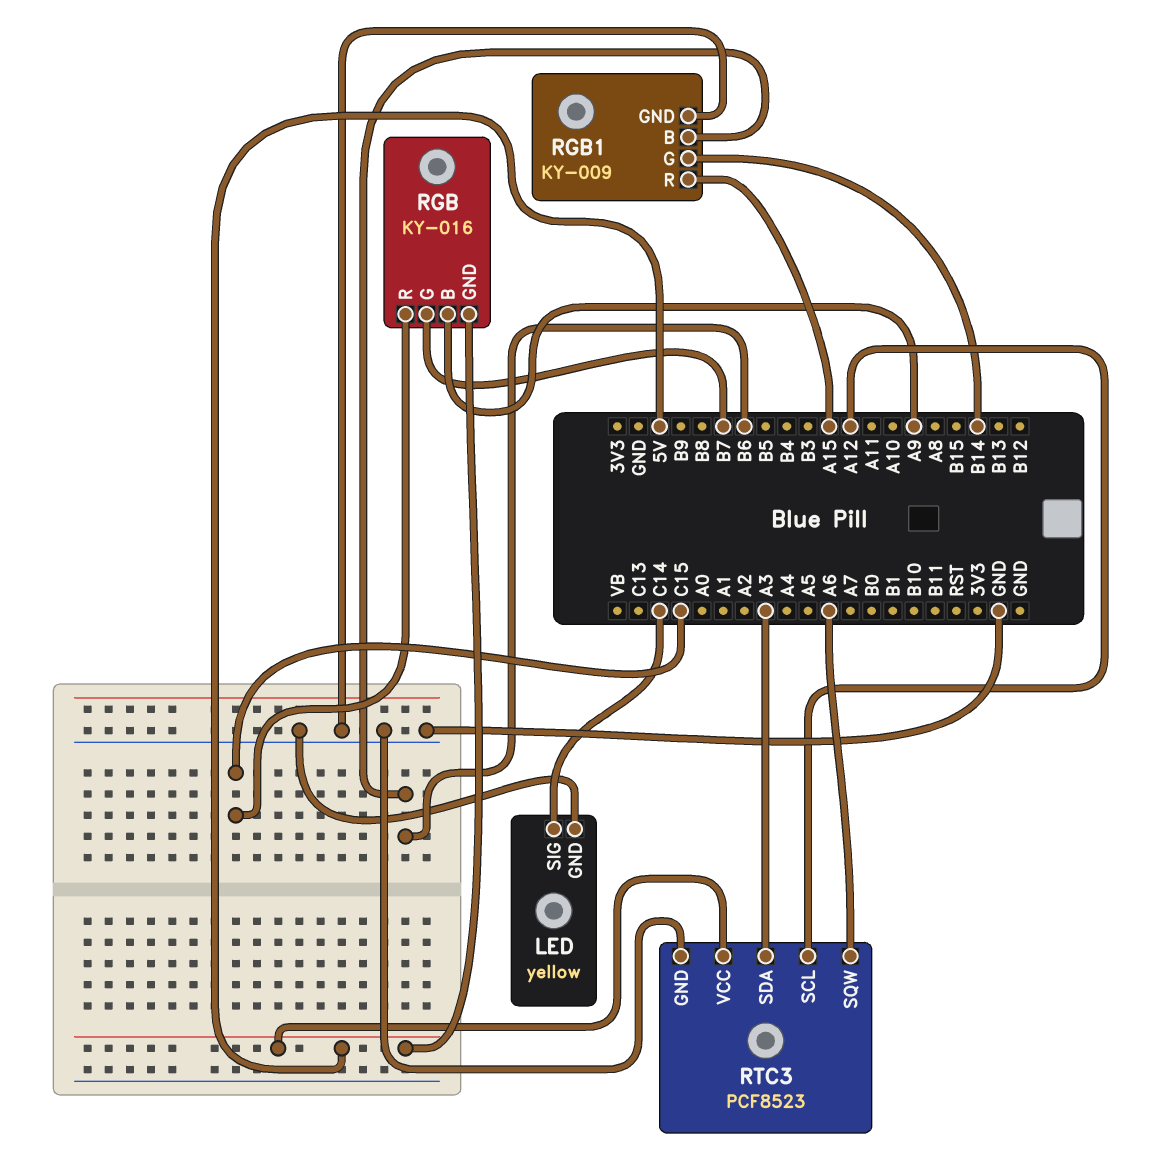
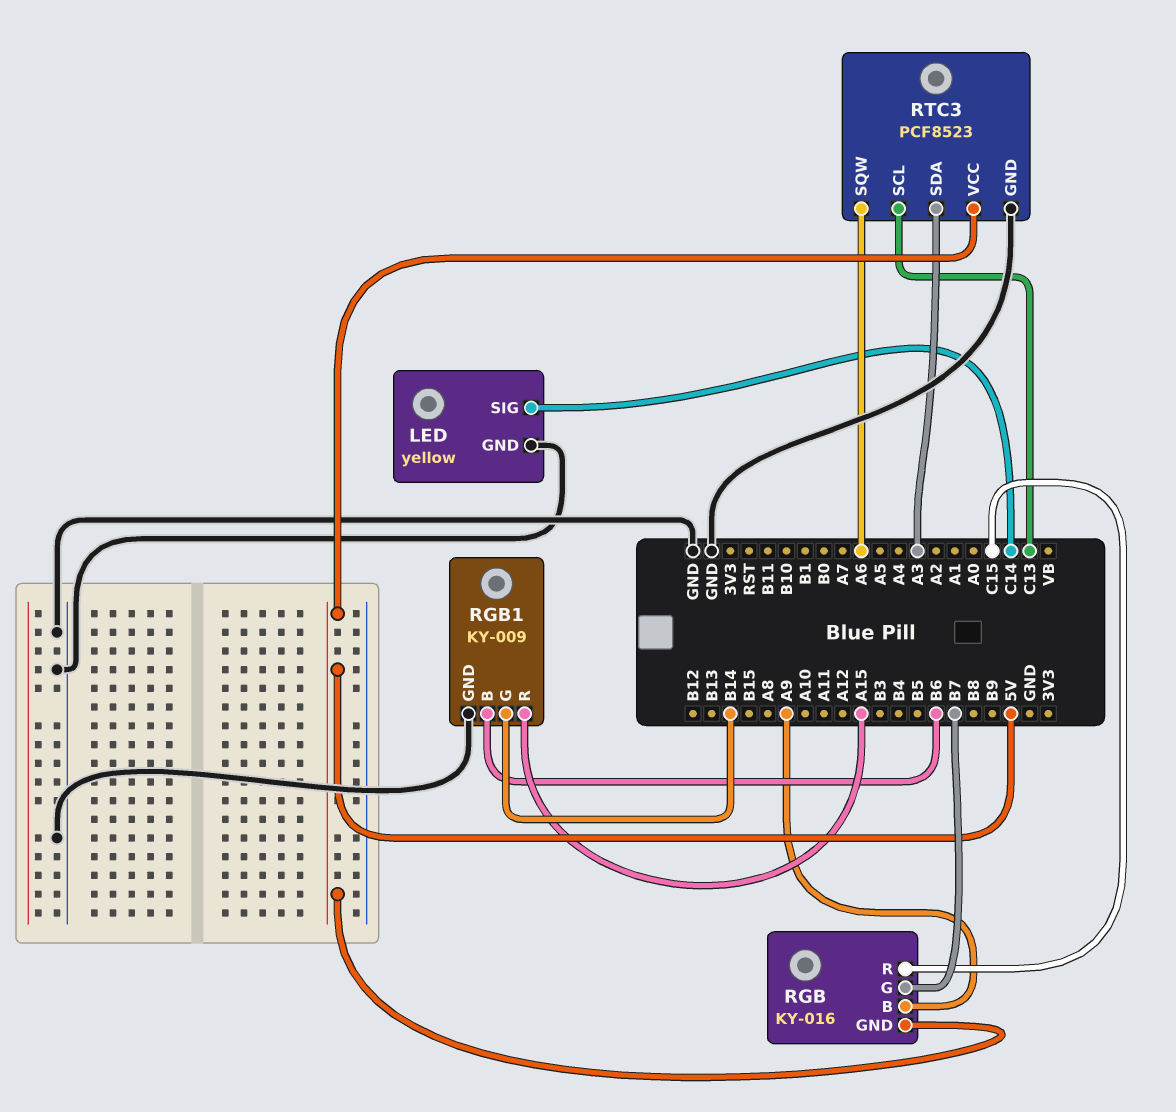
RTC3 pin SCL: A12 -> C13

